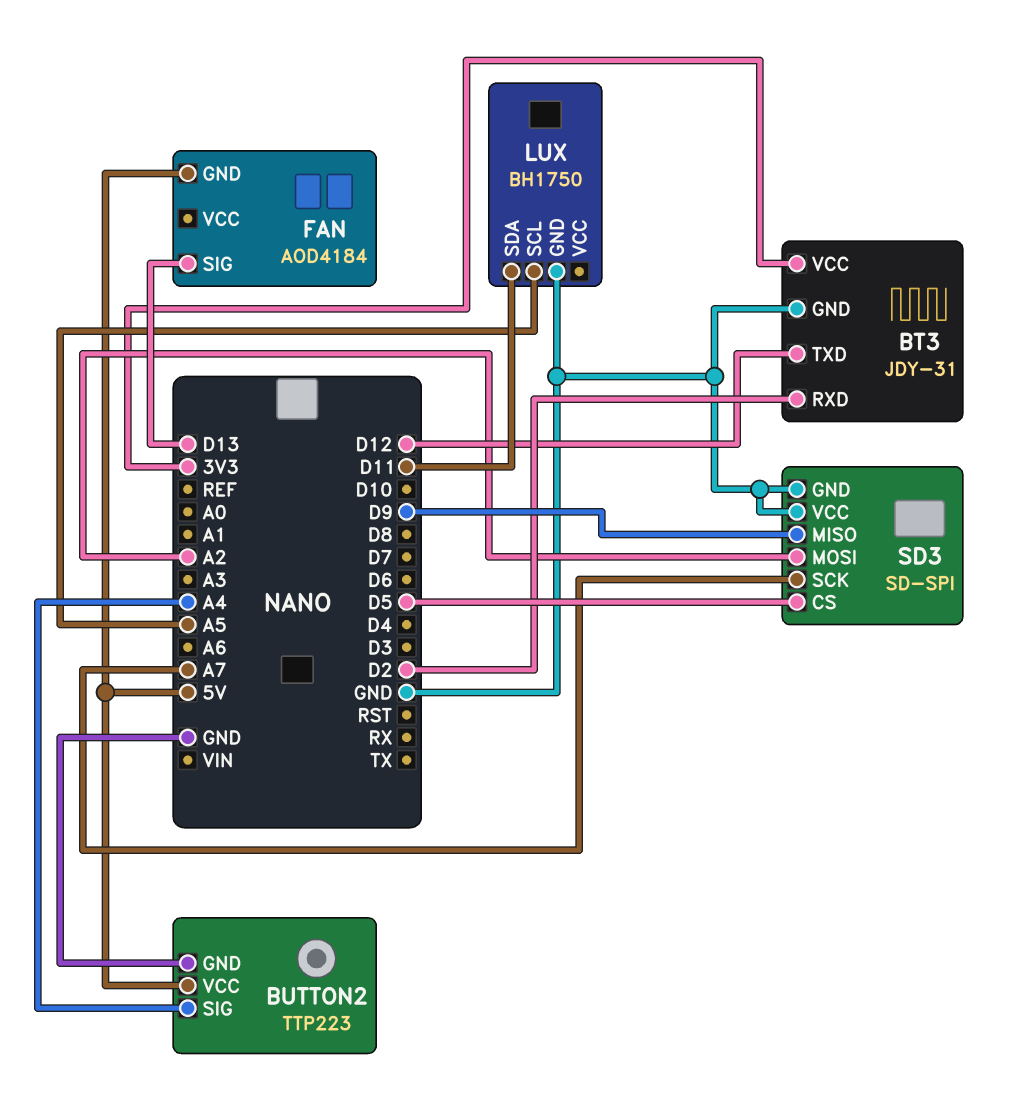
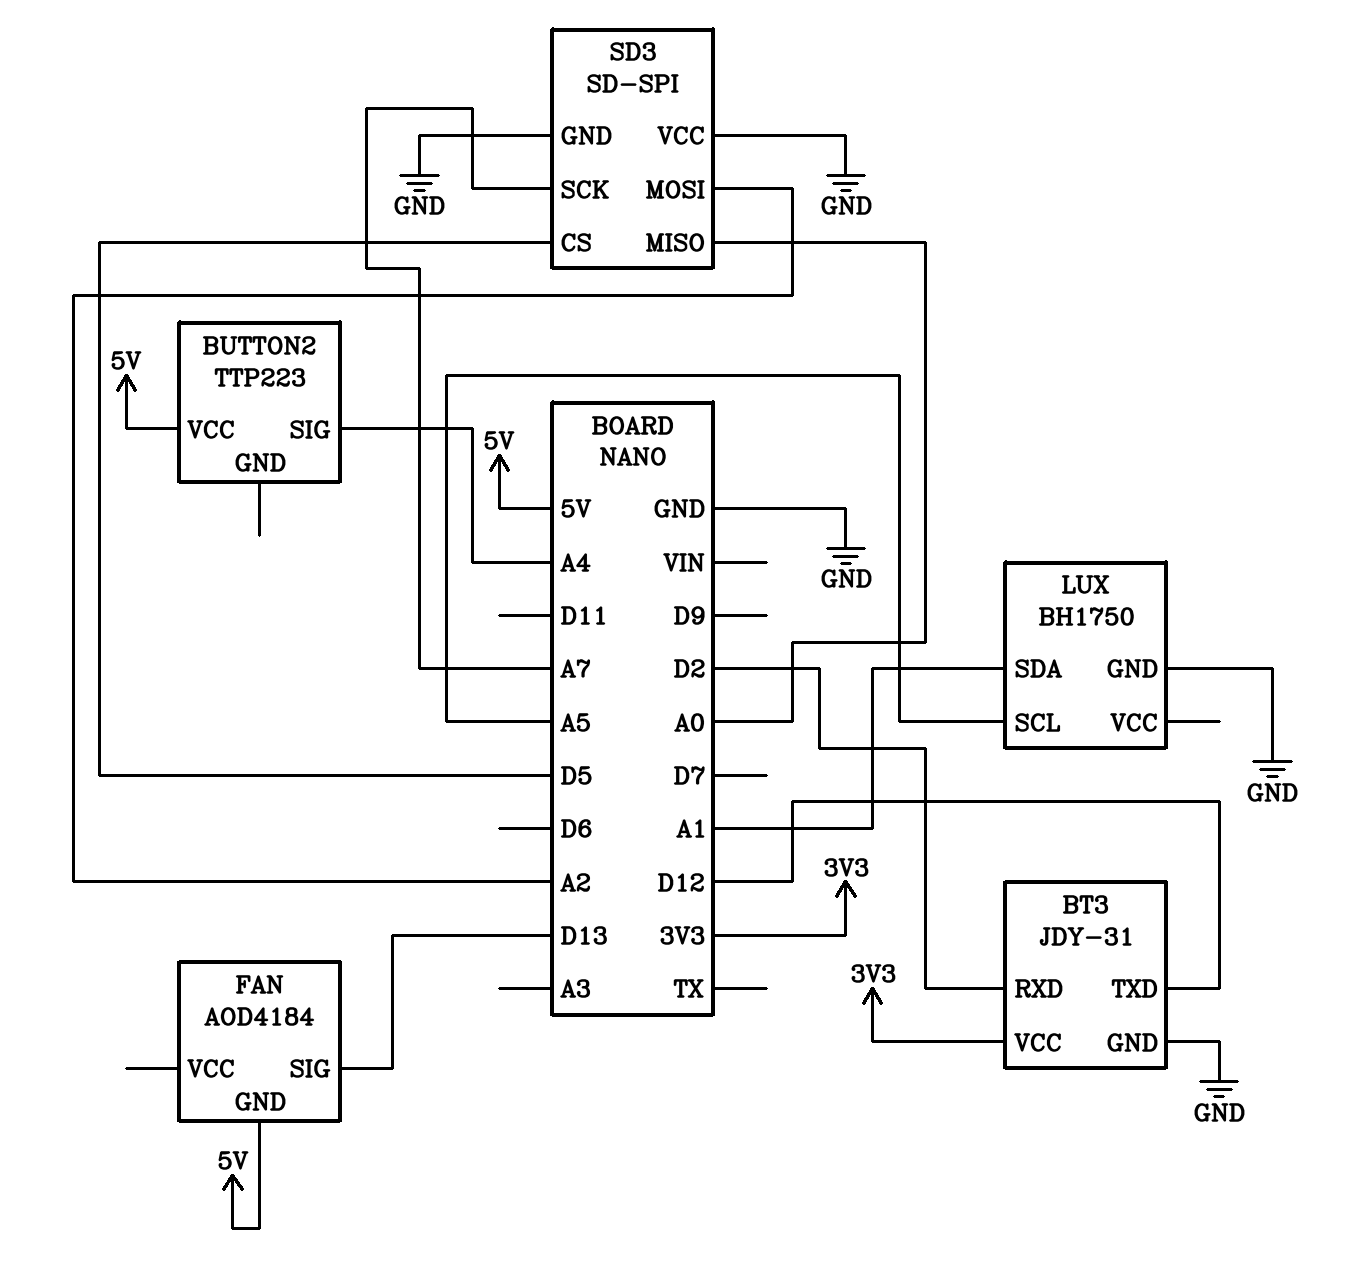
BUTTON2 pin GND: GND -> none
LUX pin SDA: D11 -> A1
SD3 pin MISO: D9 -> A0

